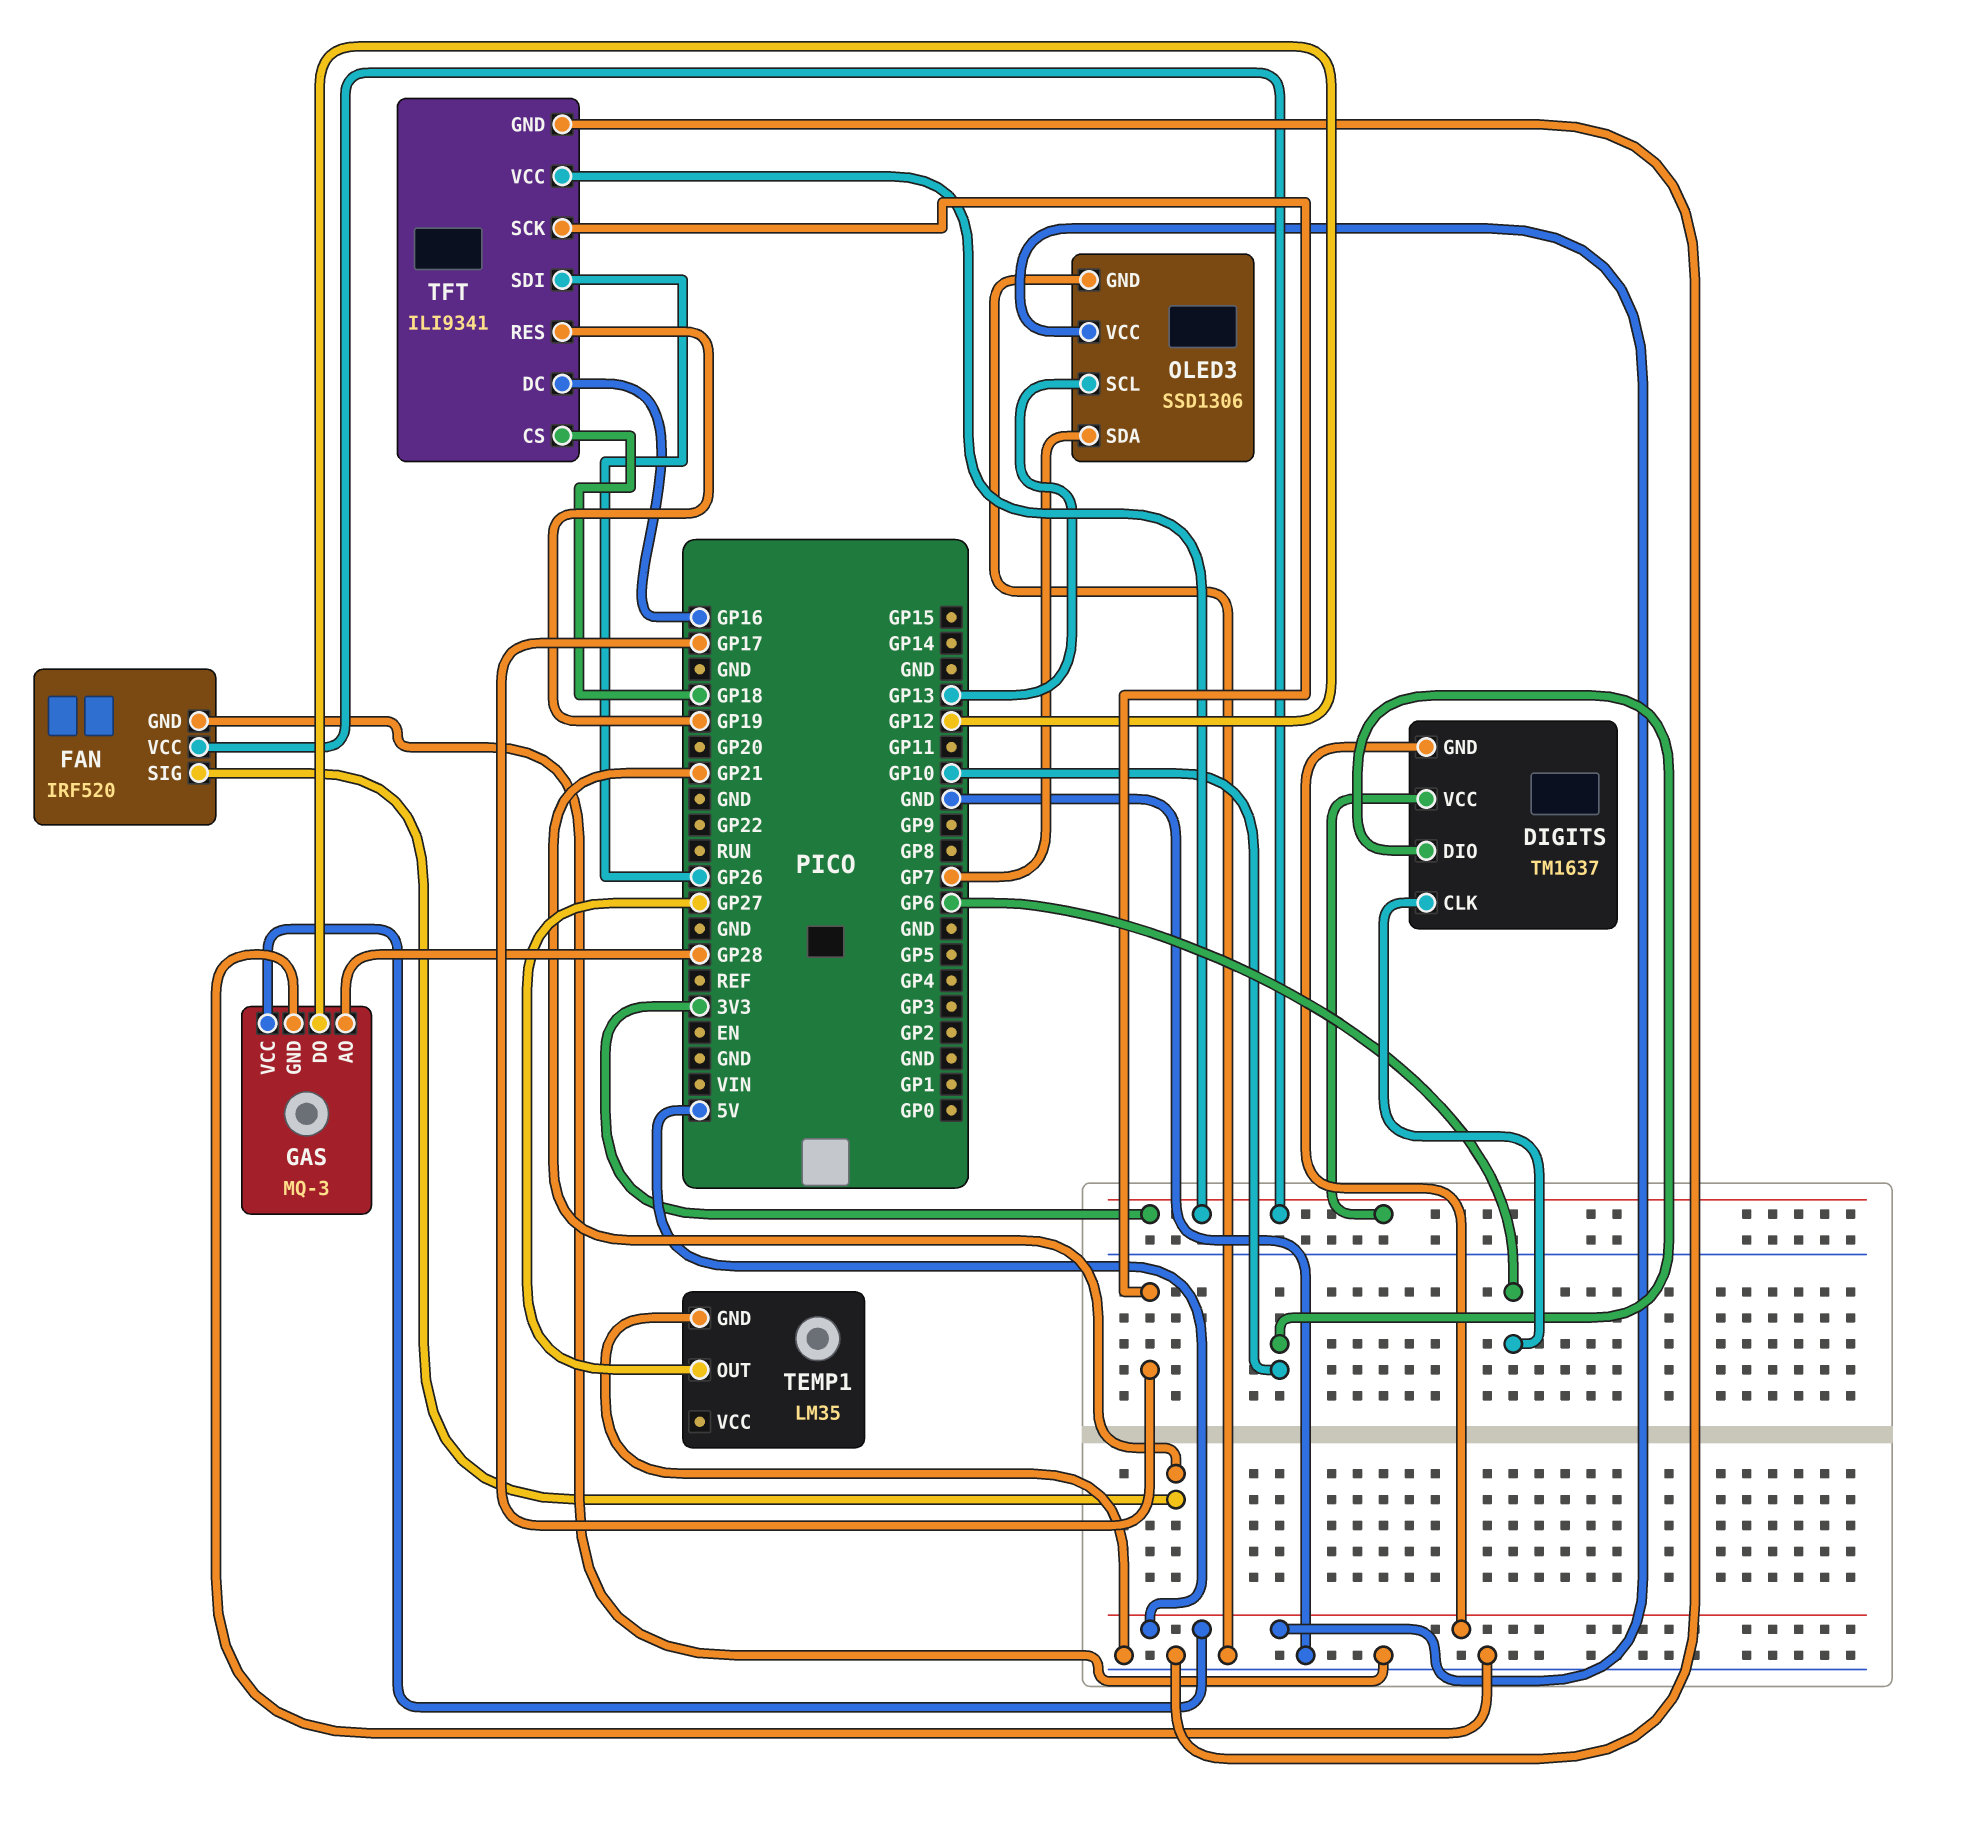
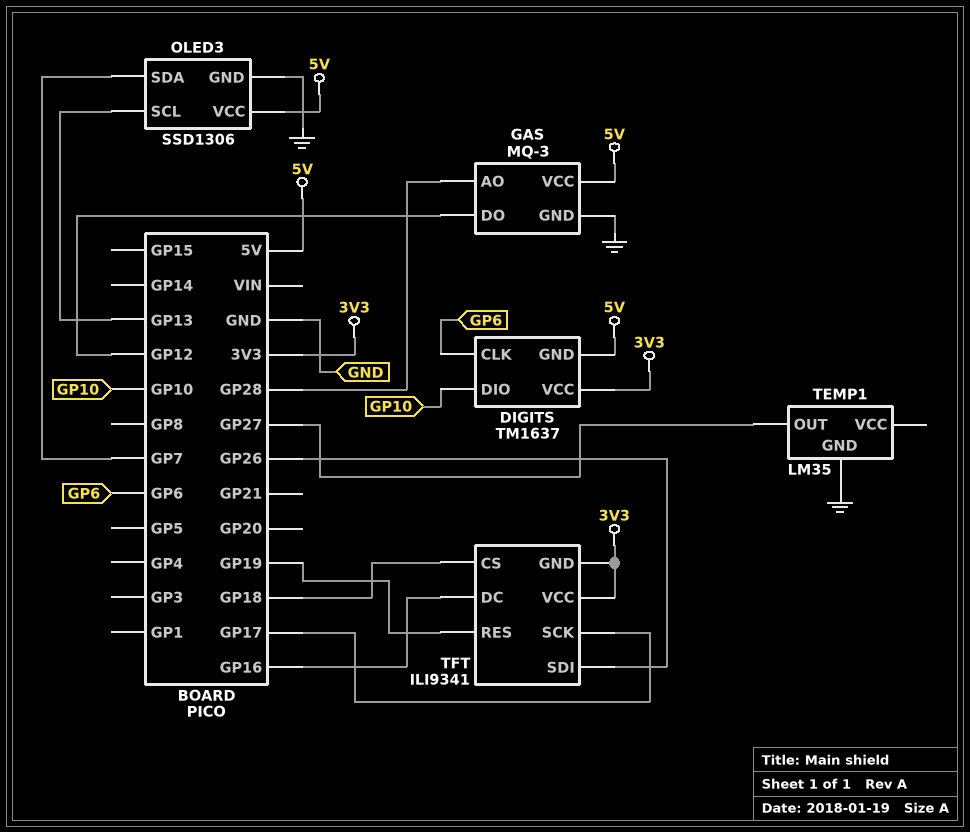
FAN: IRF520 -> none
FAN pin GND: GND -> none
FAN pin SIG: GP21 -> none
FAN pin VCC: 3V3 -> none
TFT pin GND: GND -> 3V3

